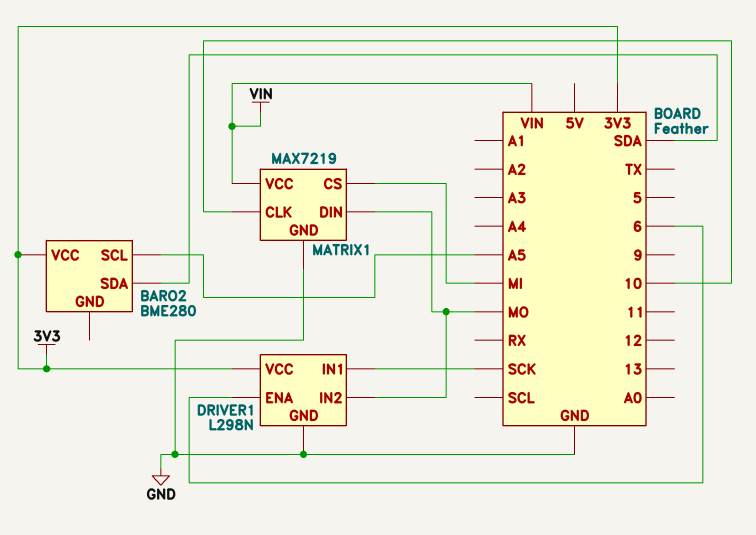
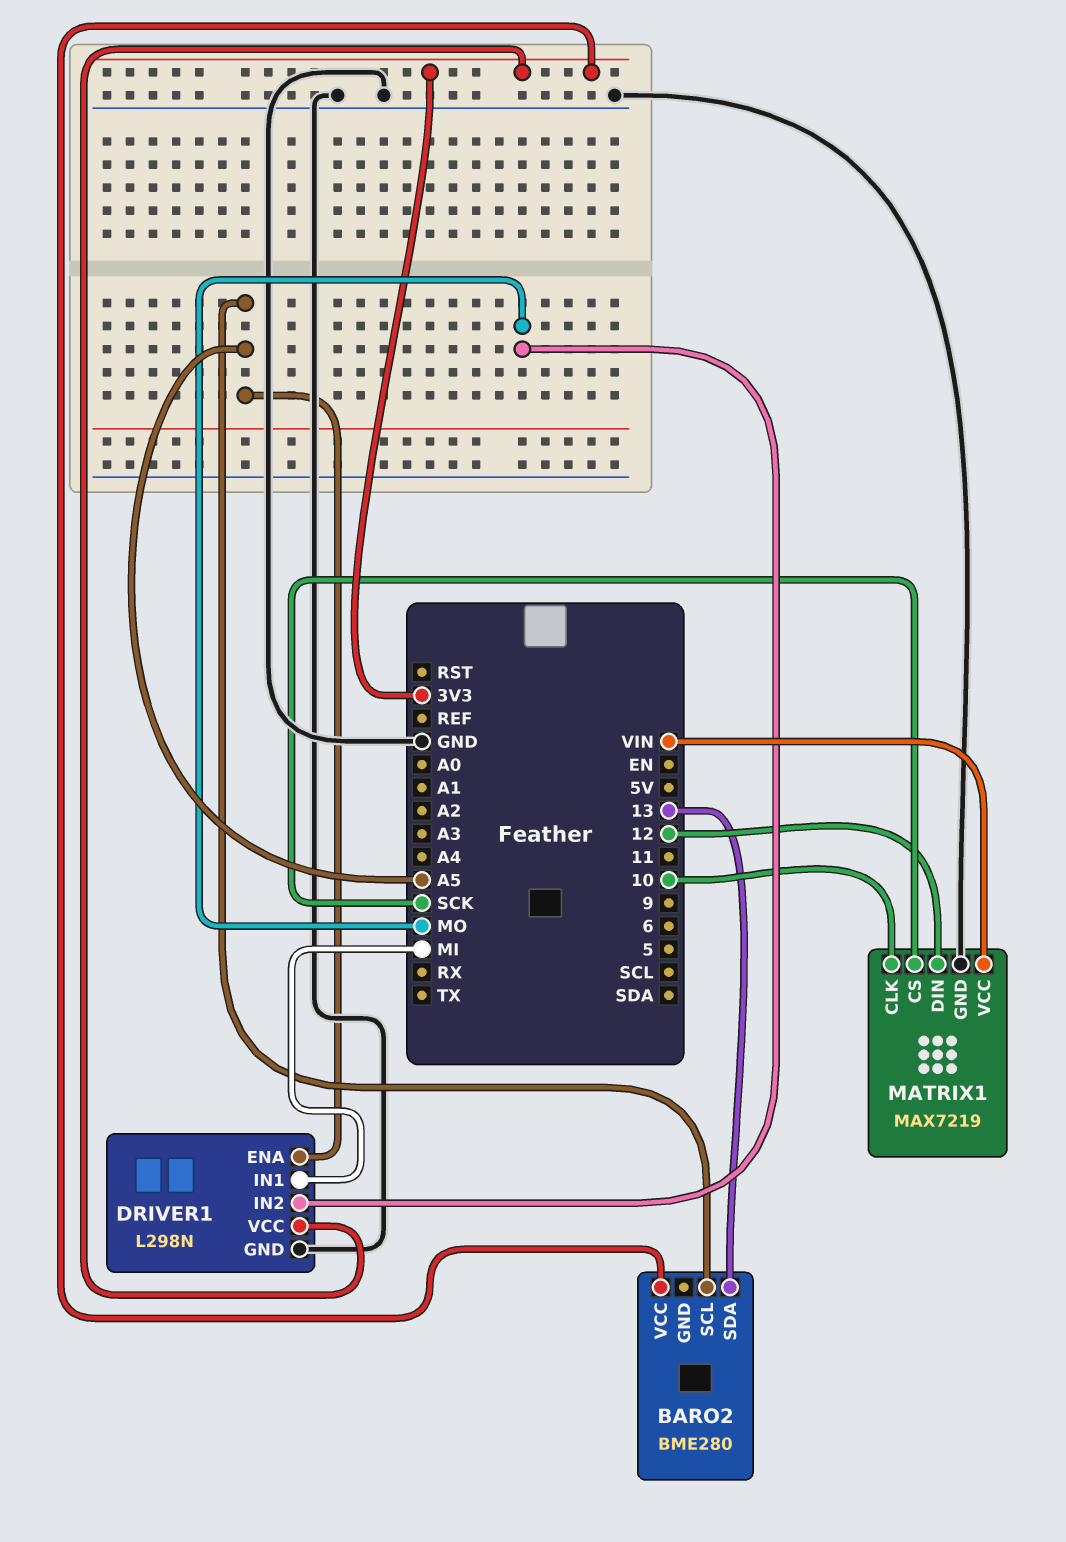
BARO2 pin SDA: SDA -> 13
DRIVER1 pin ENA: 6 -> A5
DRIVER1 pin IN1: SCK -> MI
MATRIX1 pin CS: MI -> SCK
MATRIX1 pin DIN: MO -> 12

